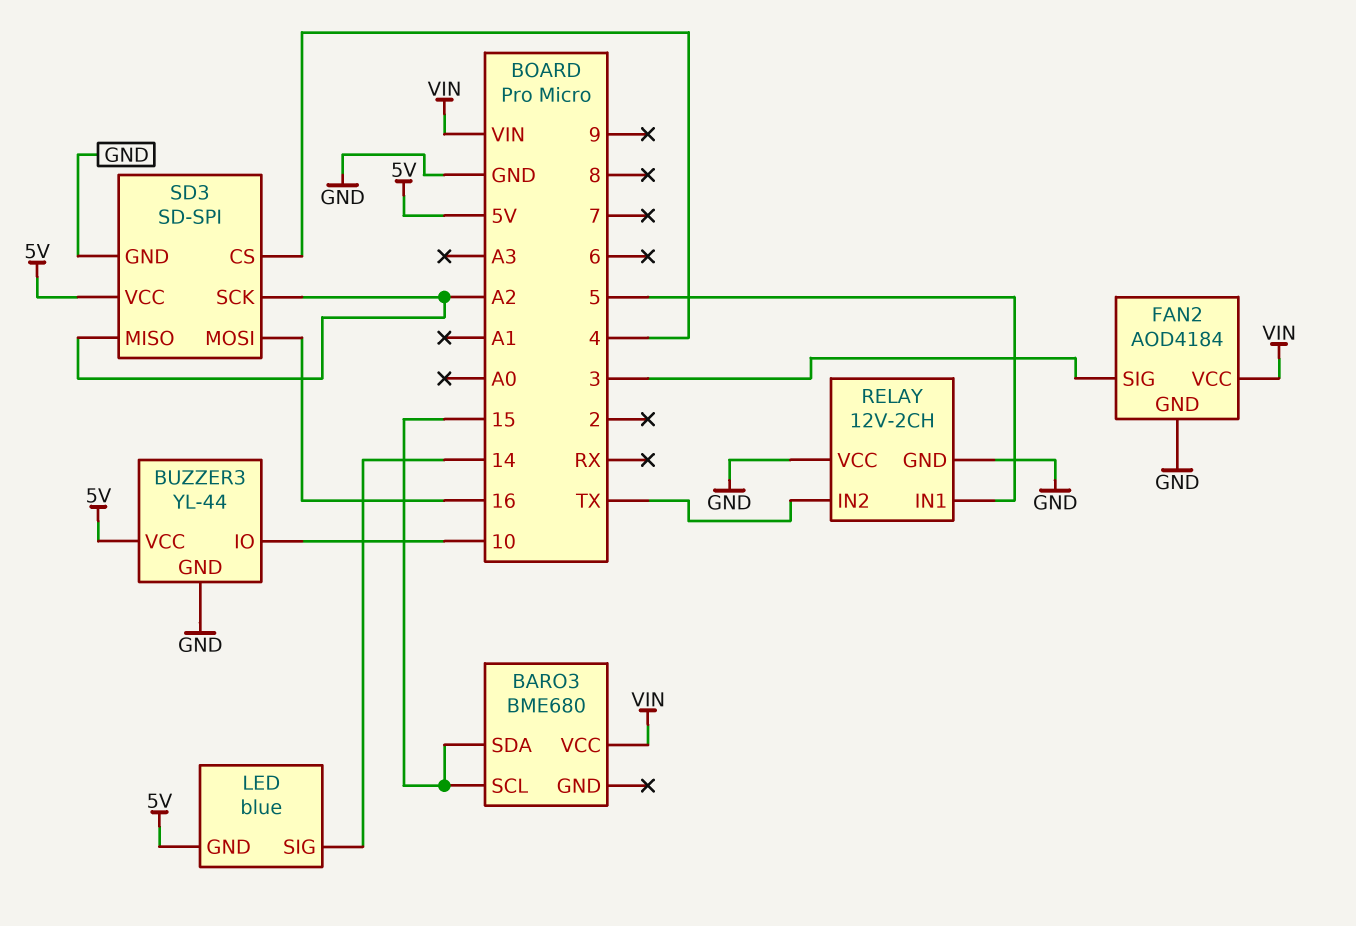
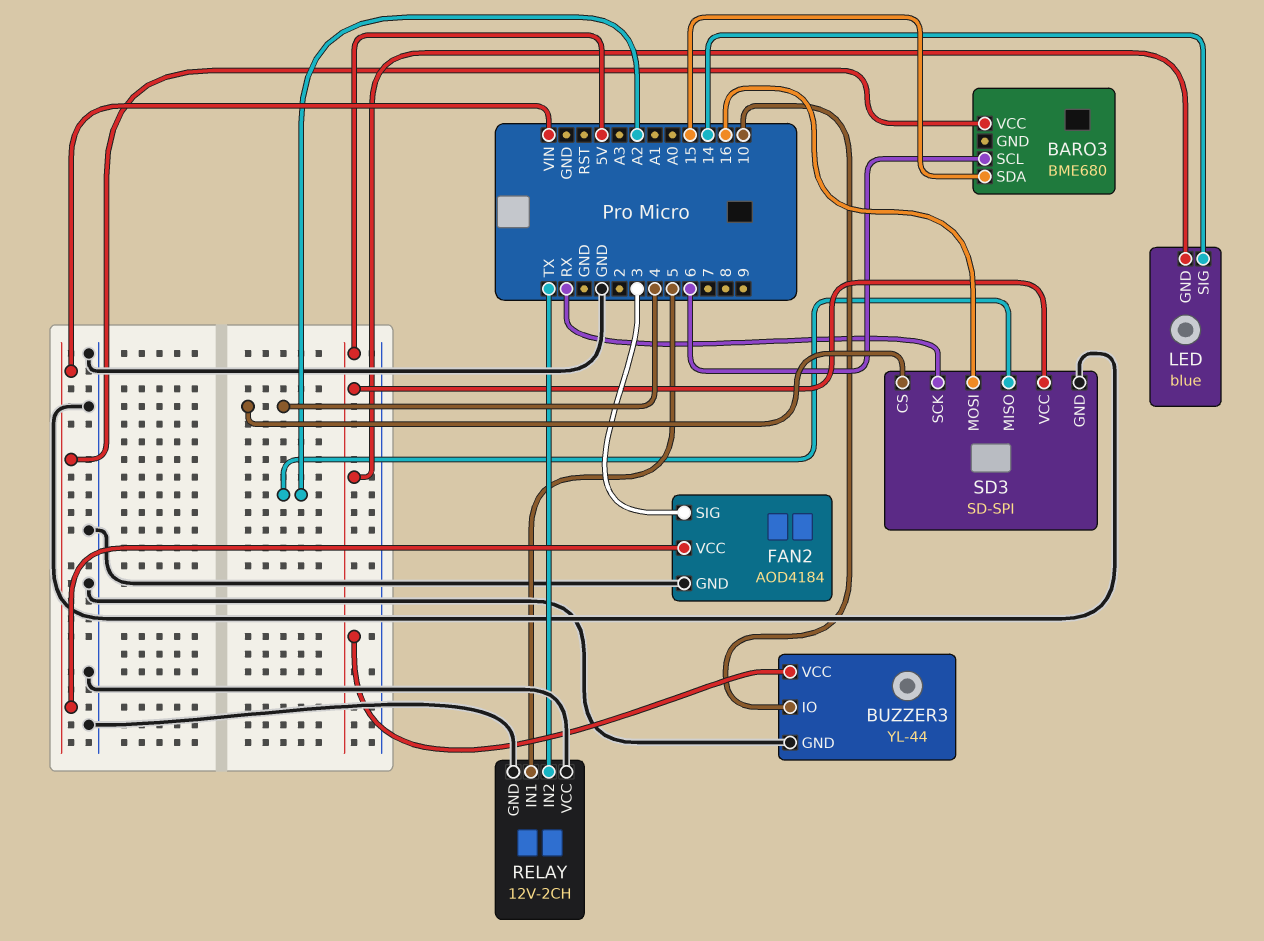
BARO3 pin SCL: 15 -> 6
SD3 pin SCK: A2 -> RX

